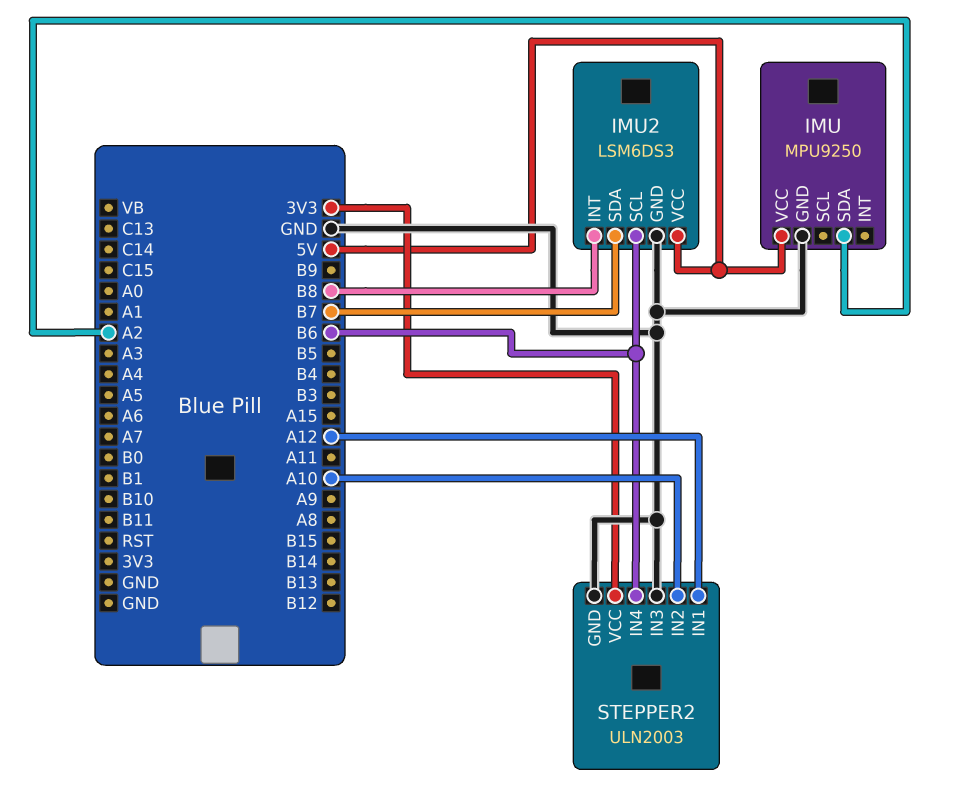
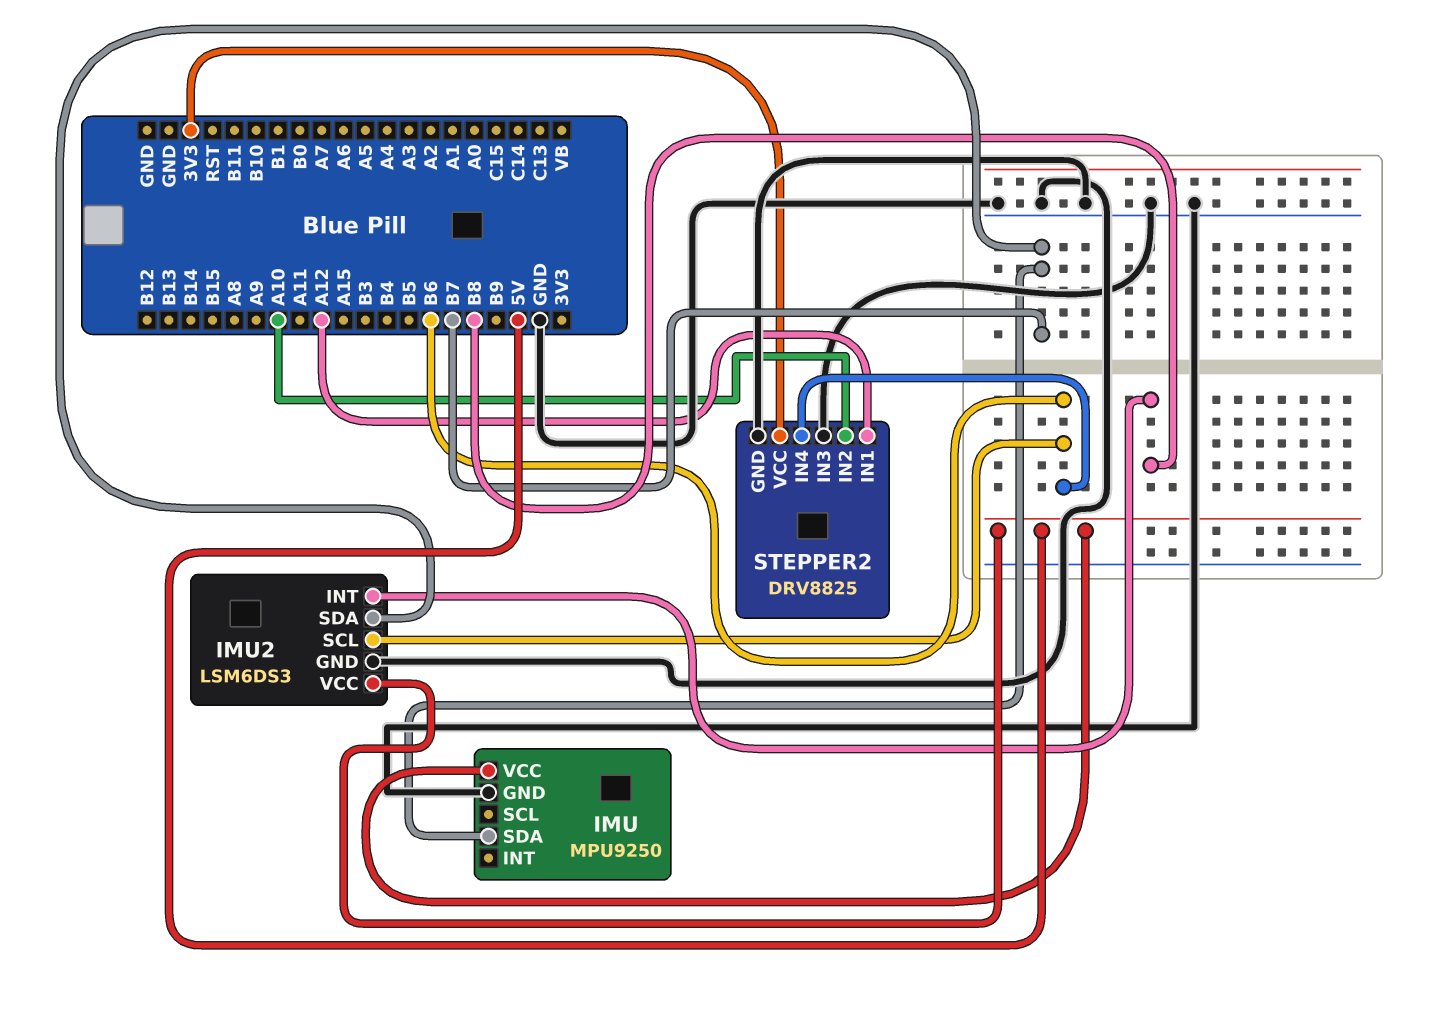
IMU pin SDA: A2 -> B7
STEPPER2: ULN2003 -> DRV8825

